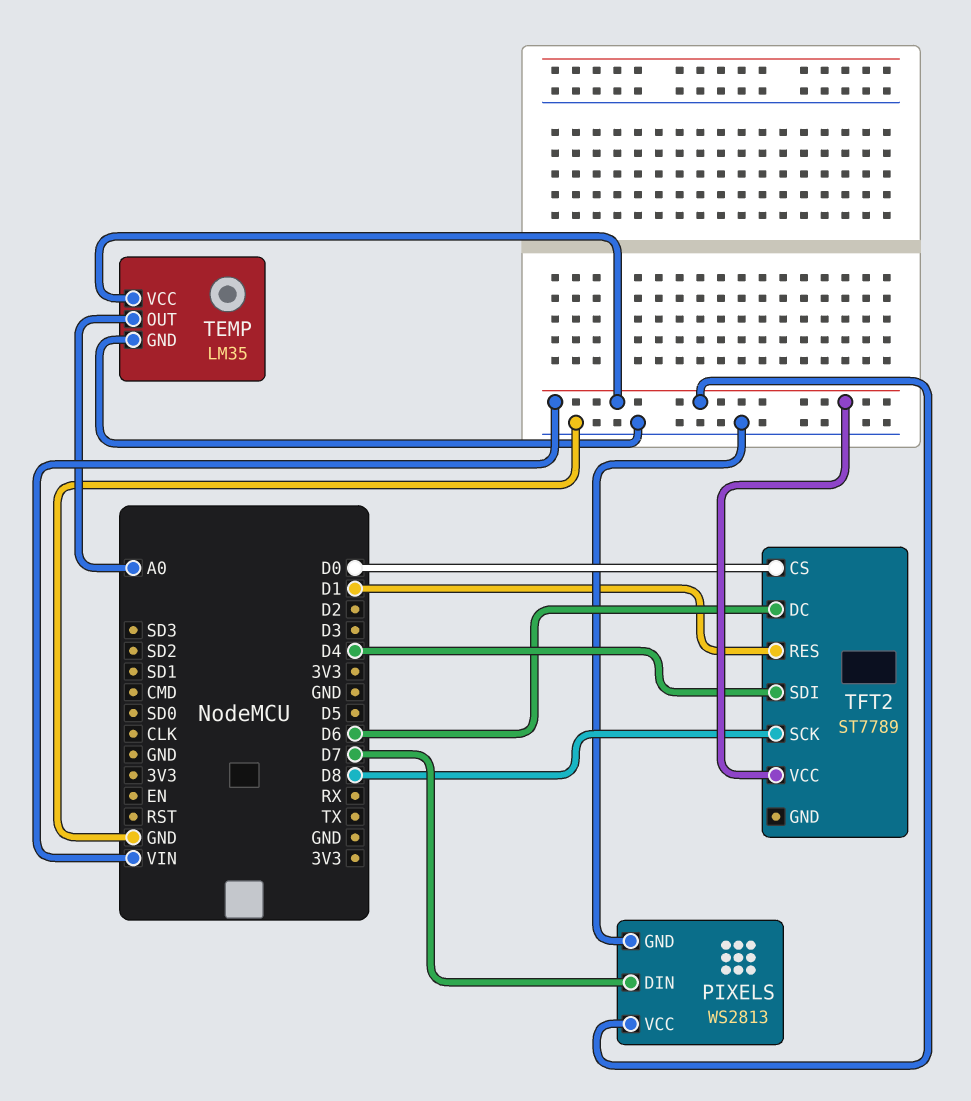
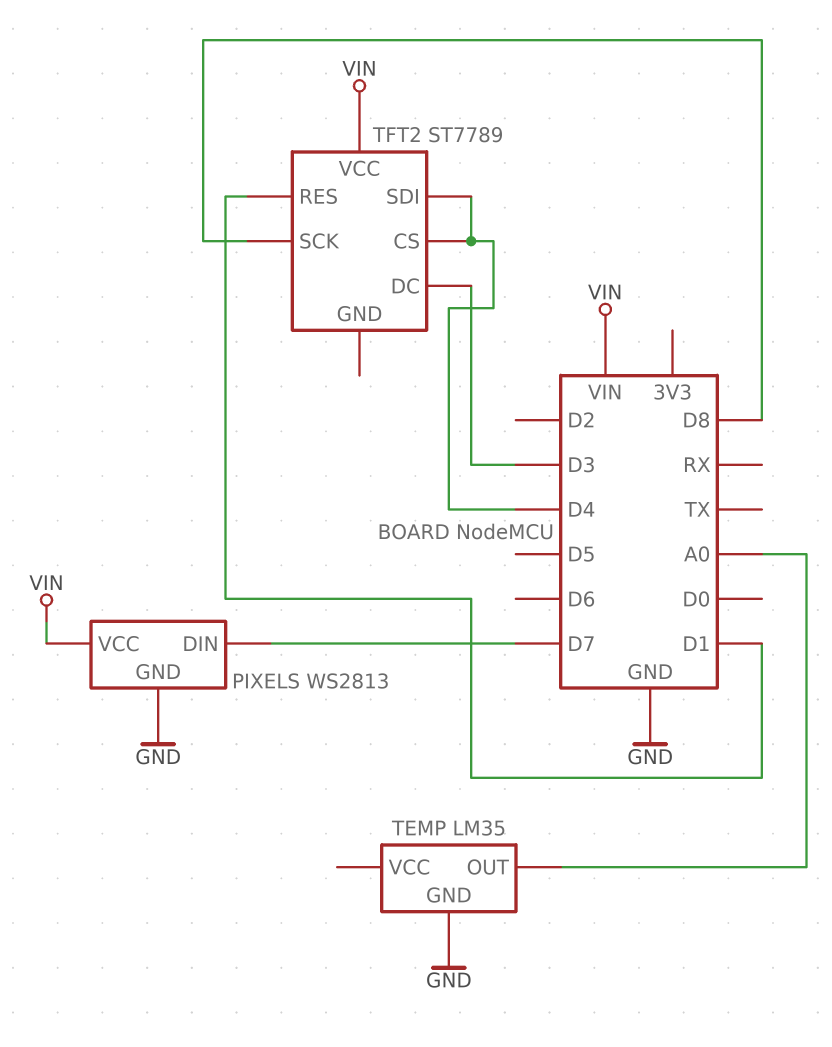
TEMP pin VCC: VIN -> none
TFT2 pin CS: D0 -> D4
TFT2 pin DC: D6 -> D3

